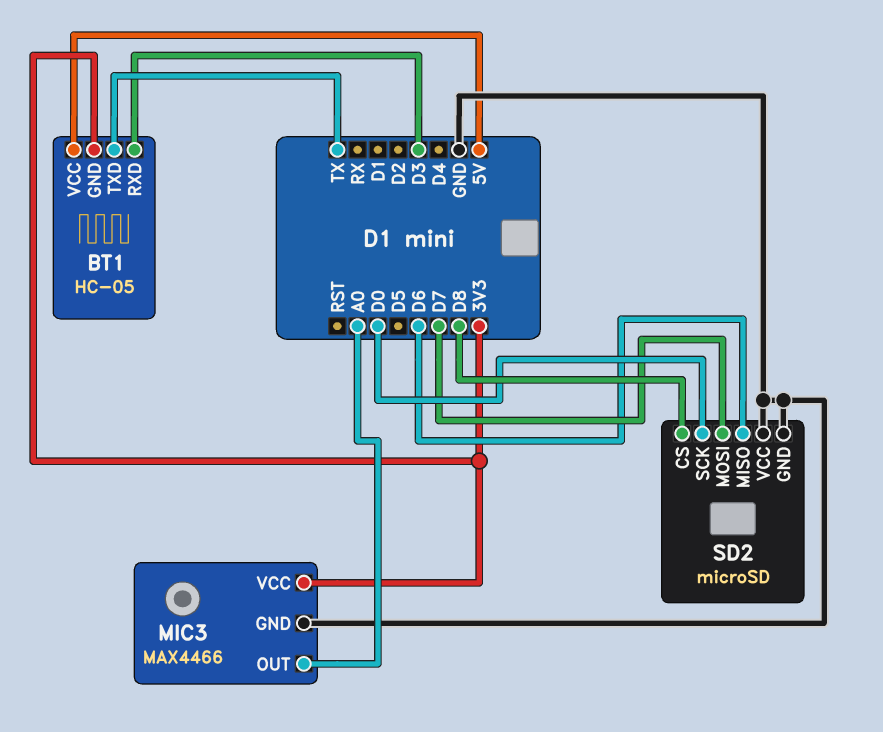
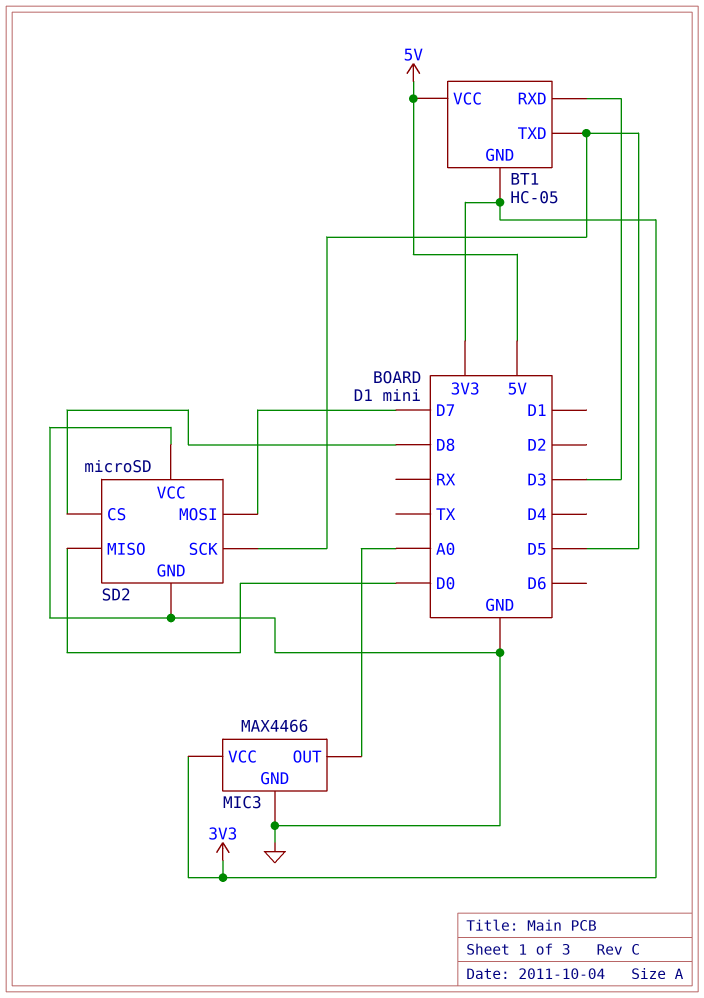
BT1 pin TXD: TX -> D5
SD2 pin MISO: D6 -> D0
SD2 pin SCK: D0 -> D5

